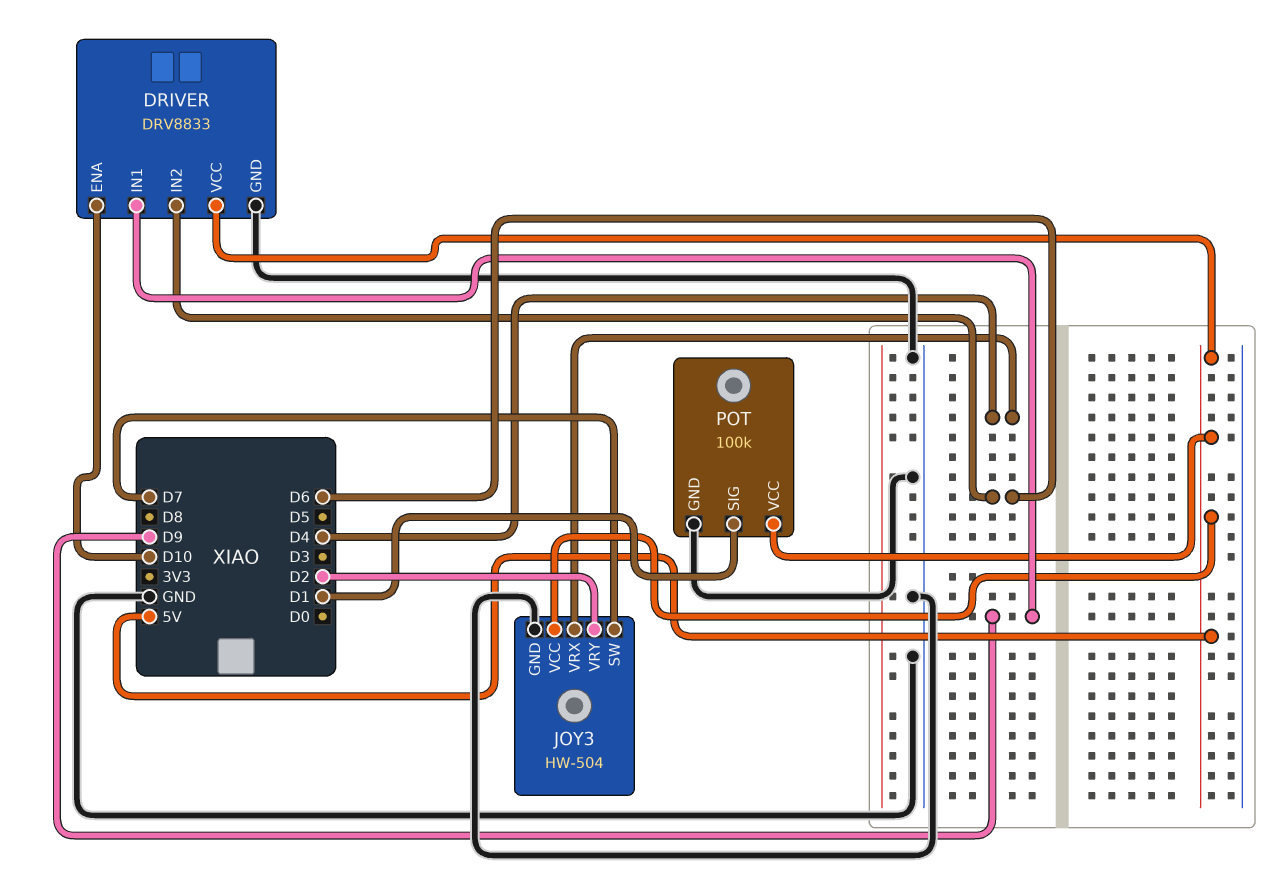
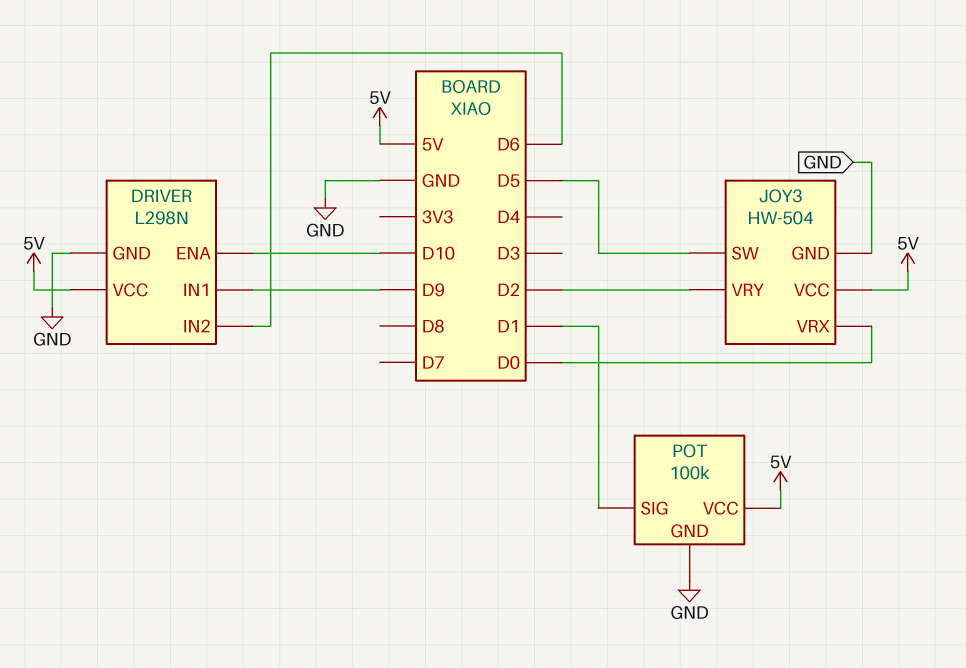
DRIVER: DRV8833 -> L298N
JOY3 pin SW: D7 -> D5
JOY3 pin VRX: D4 -> D0

